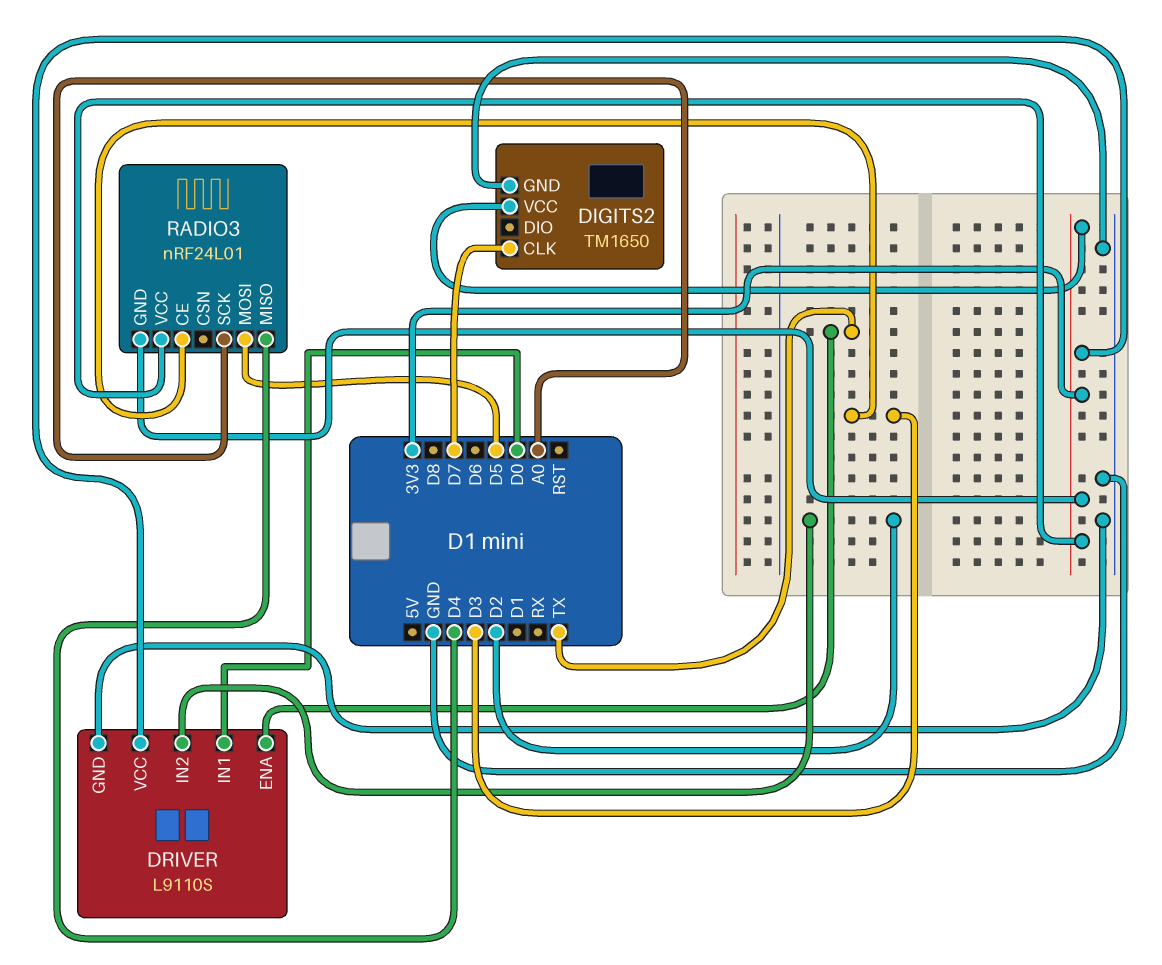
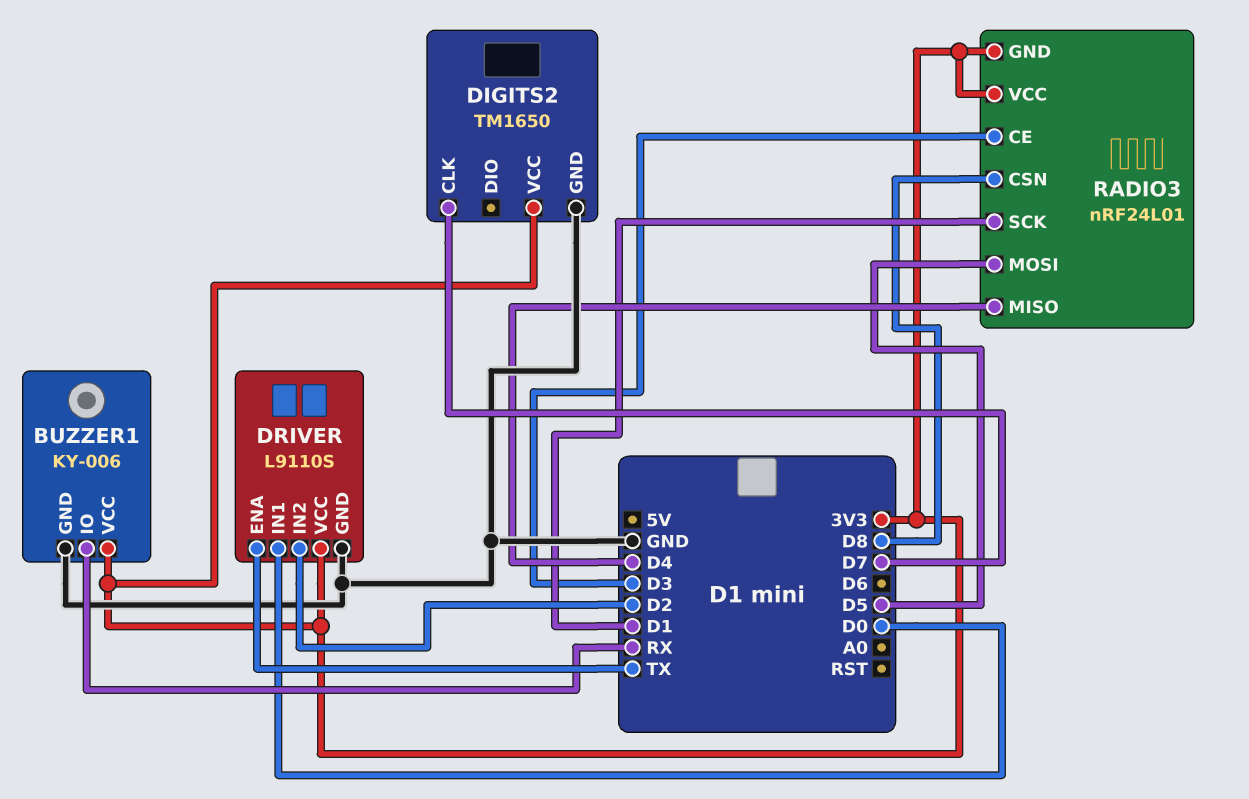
BUZZER1: none -> KY-006
BUZZER1 pin GND: none -> GND
BUZZER1 pin IO: none -> RX
BUZZER1 pin VCC: none -> 3V3
RADIO3 pin CSN: none -> D8
RADIO3 pin SCK: A0 -> D1

